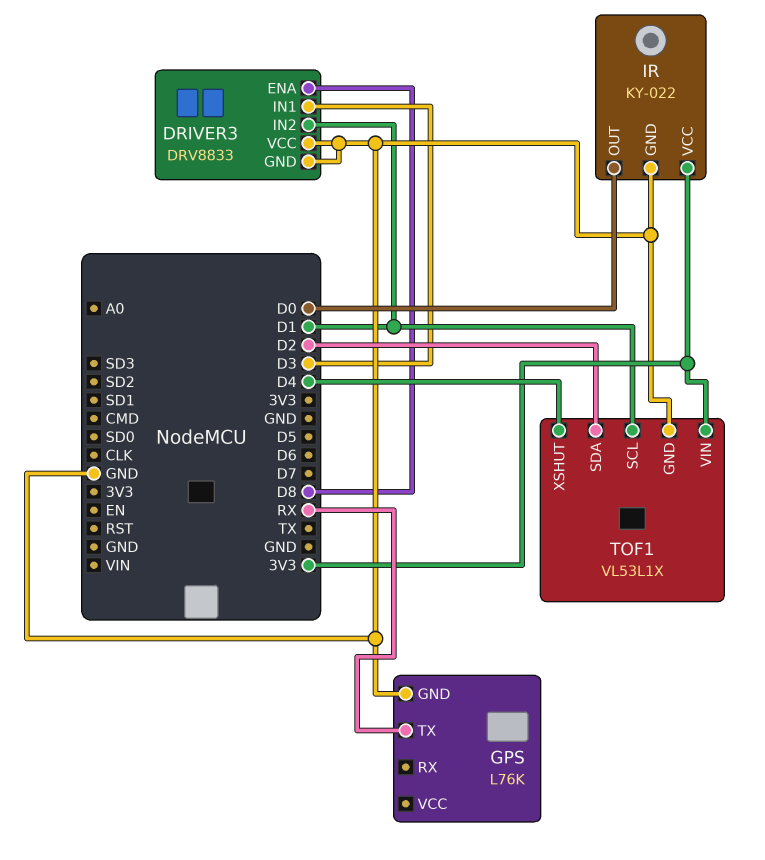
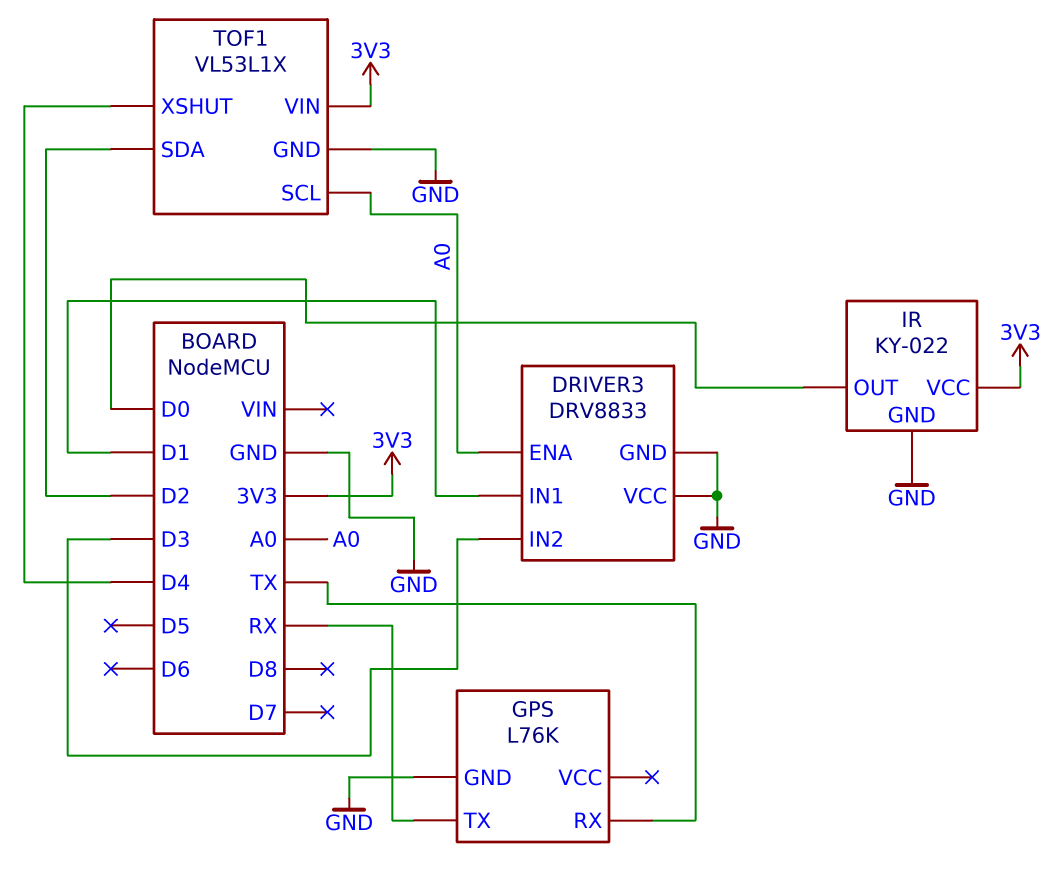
DRIVER3 pin ENA: D8 -> A0
DRIVER3 pin IN1: D3 -> D1
DRIVER3 pin IN2: D1 -> D3
GPS pin RX: none -> TX
TOF1 pin SCL: D1 -> A0

